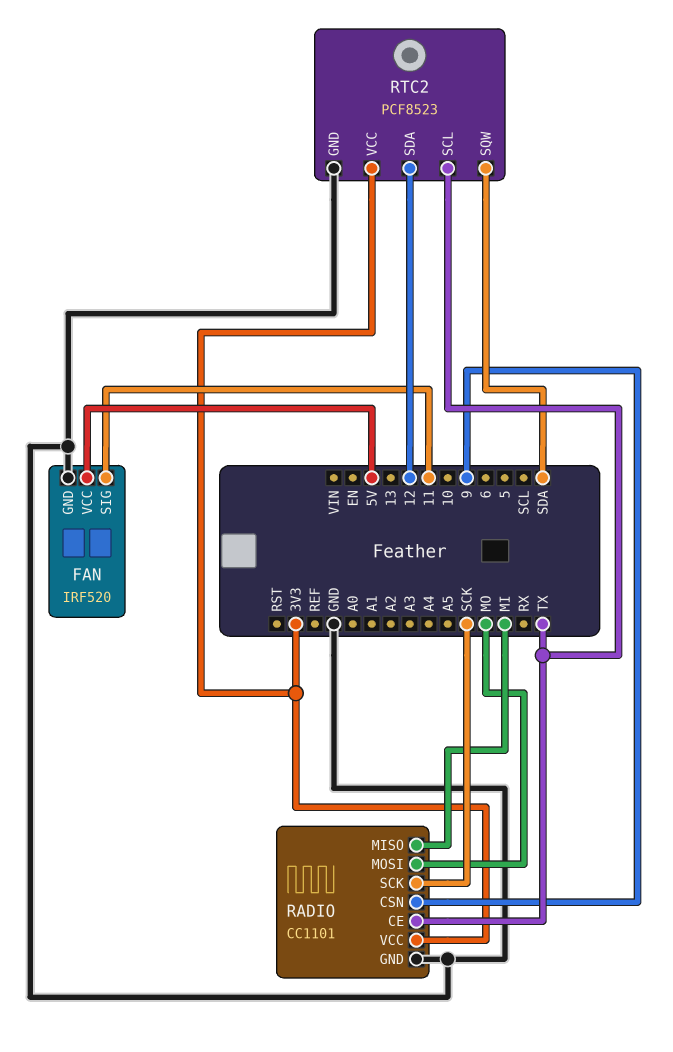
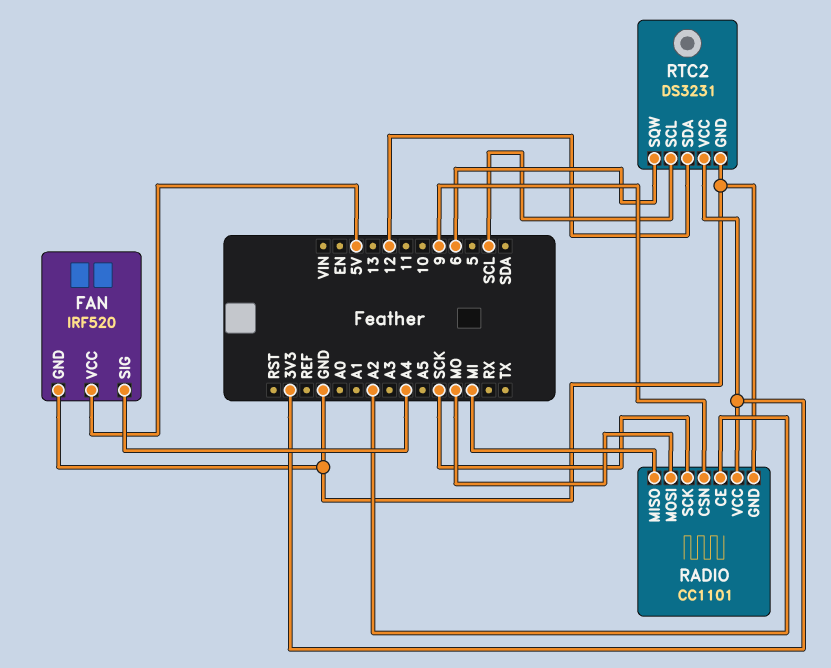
FAN pin SIG: 11 -> A4
RADIO pin CE: TX -> A2
RTC2: PCF8523 -> DS3231
RTC2 pin SCL: TX -> SCL
RTC2 pin SQW: SDA -> 6

